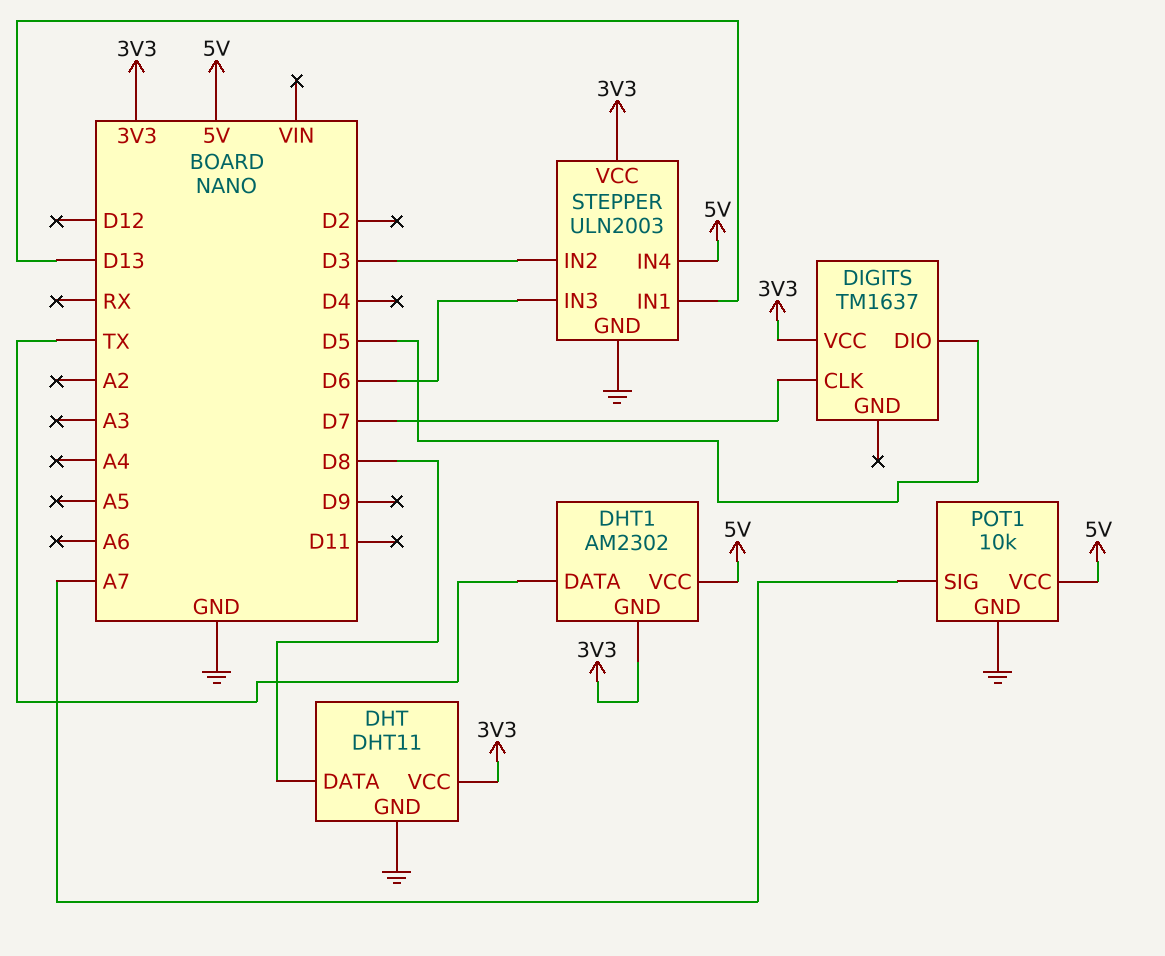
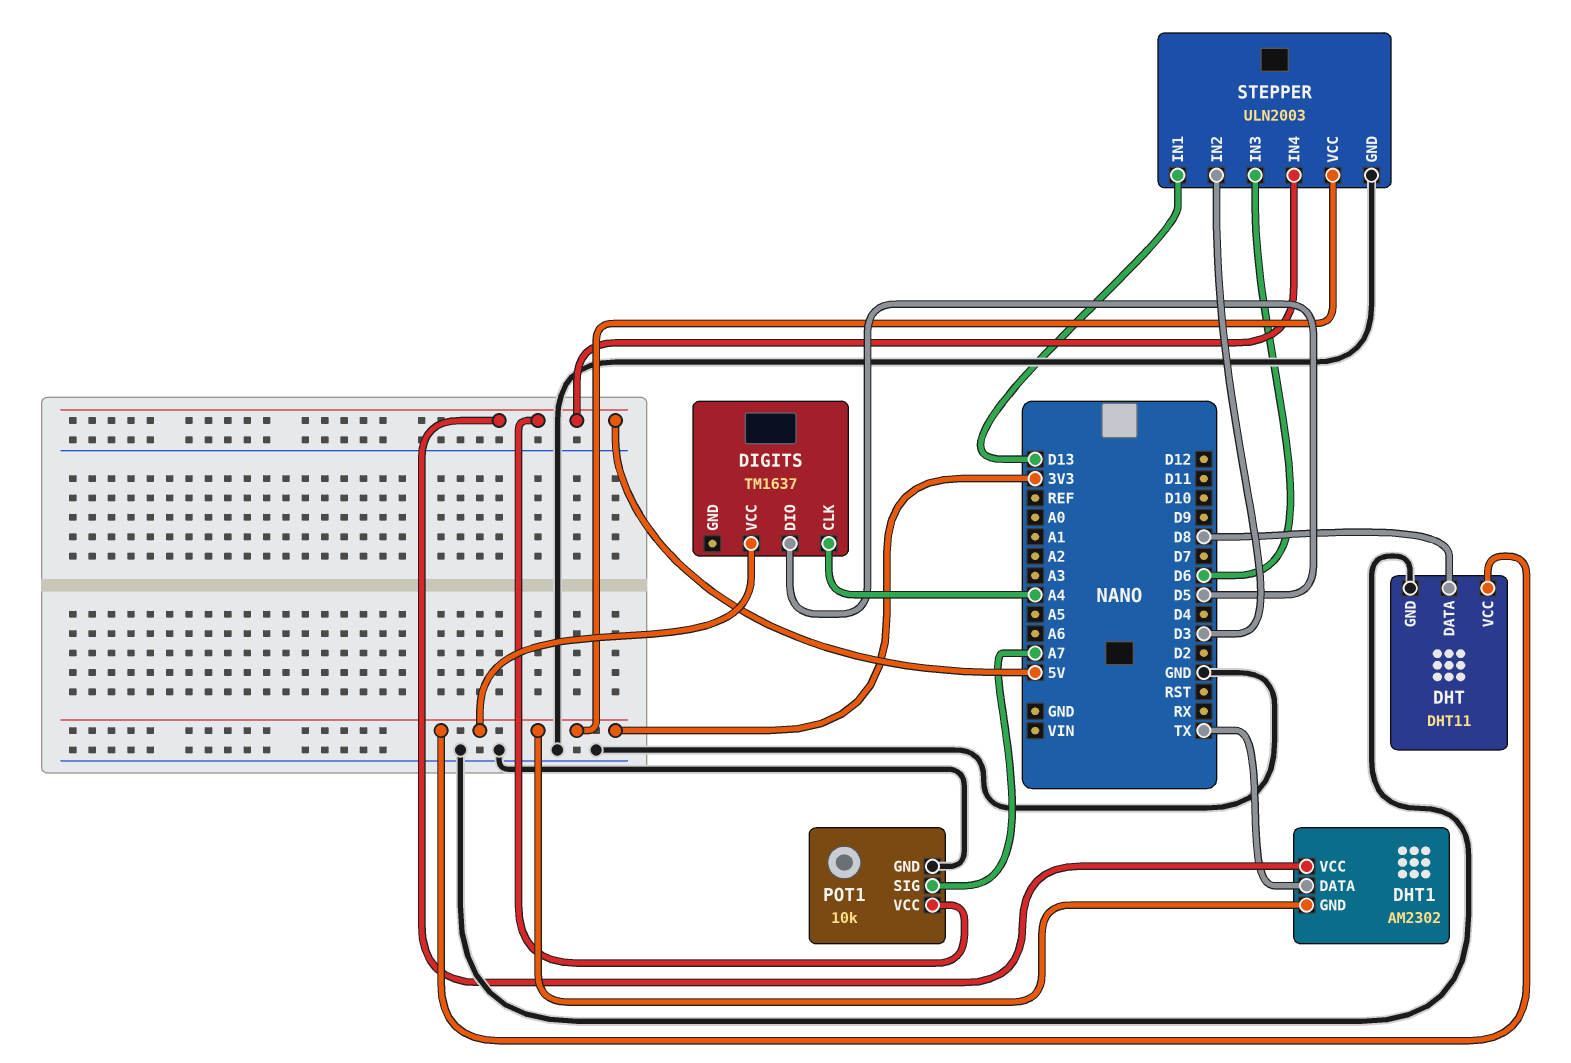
DIGITS pin CLK: D7 -> A4

